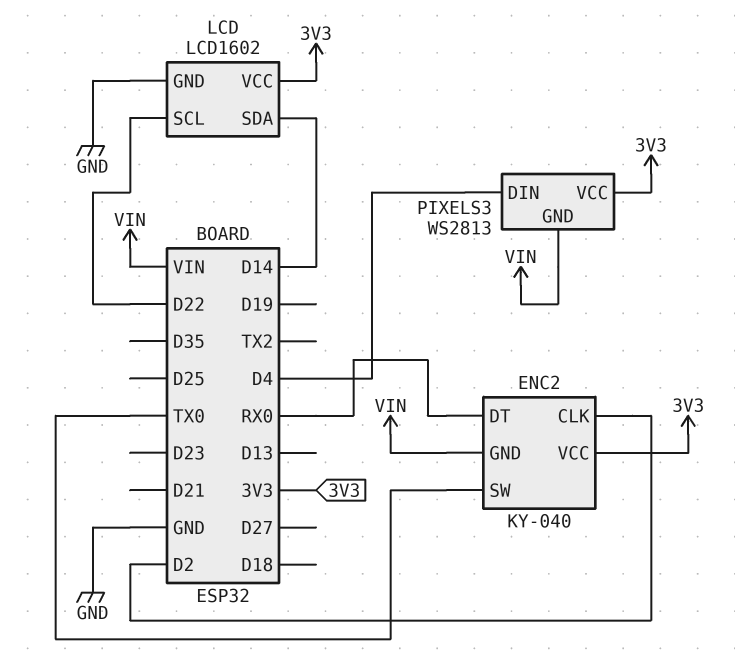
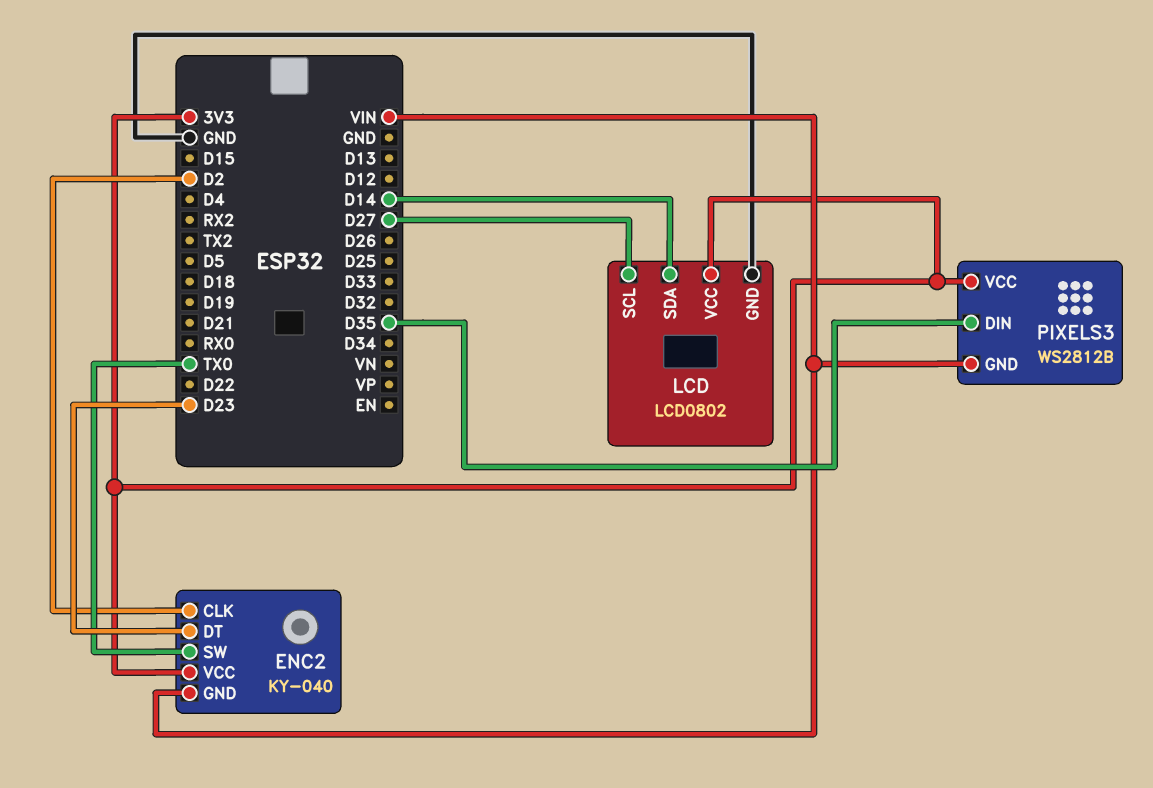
ENC2 pin DT: RX0 -> D23
LCD: LCD1602 -> LCD0802
LCD pin SCL: D22 -> D27
PIXELS3: WS2813 -> WS2812B
PIXELS3 pin DIN: D4 -> D35

